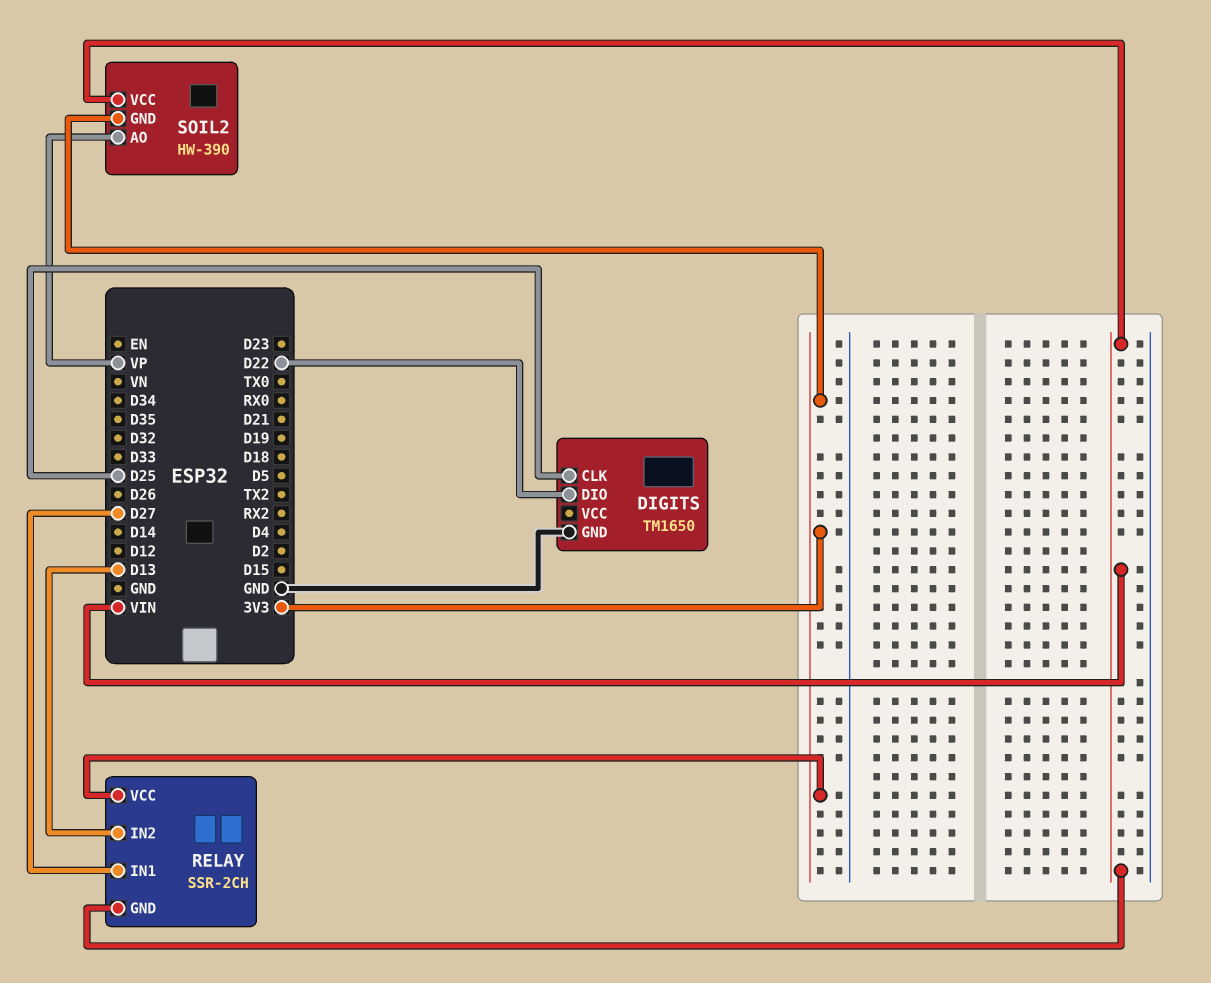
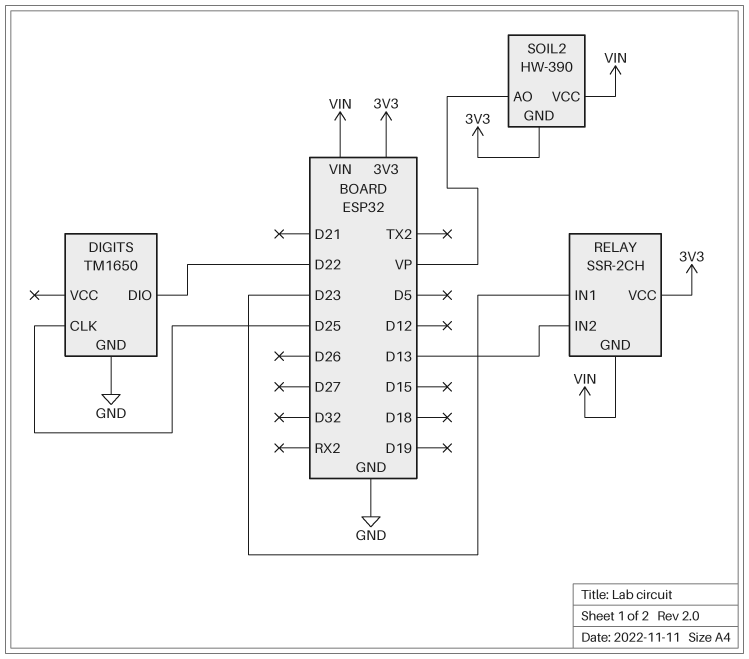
RELAY pin IN1: D27 -> D23

